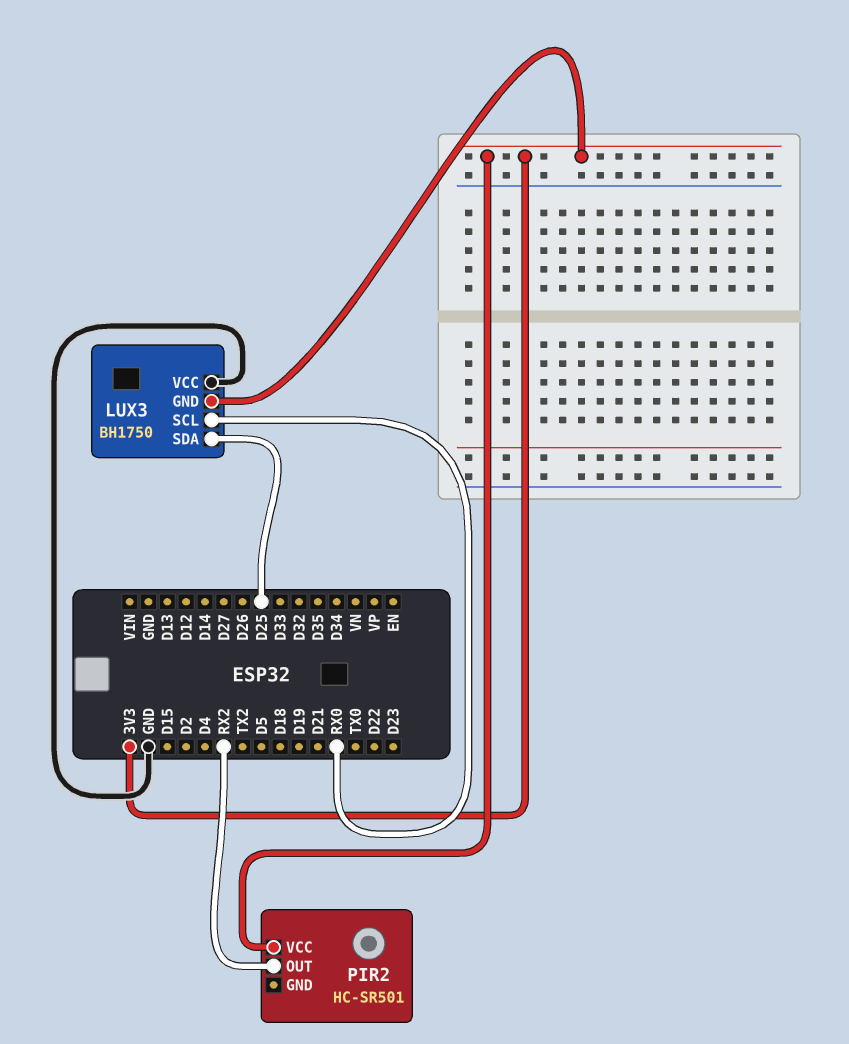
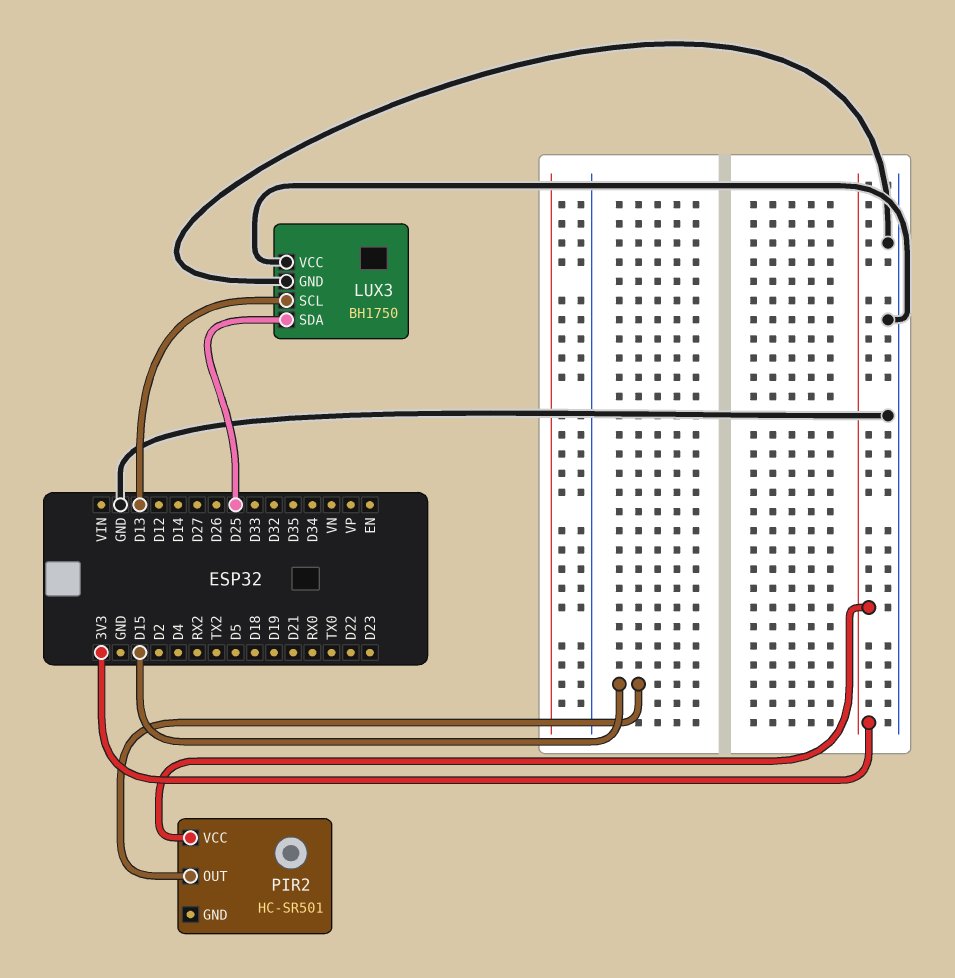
LUX3 pin GND: 3V3 -> GND
LUX3 pin SCL: RX0 -> D13
PIR2 pin OUT: RX2 -> D15

